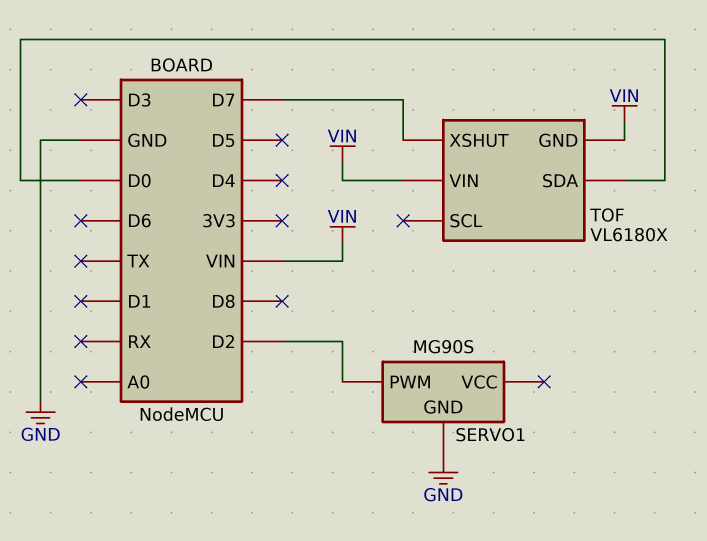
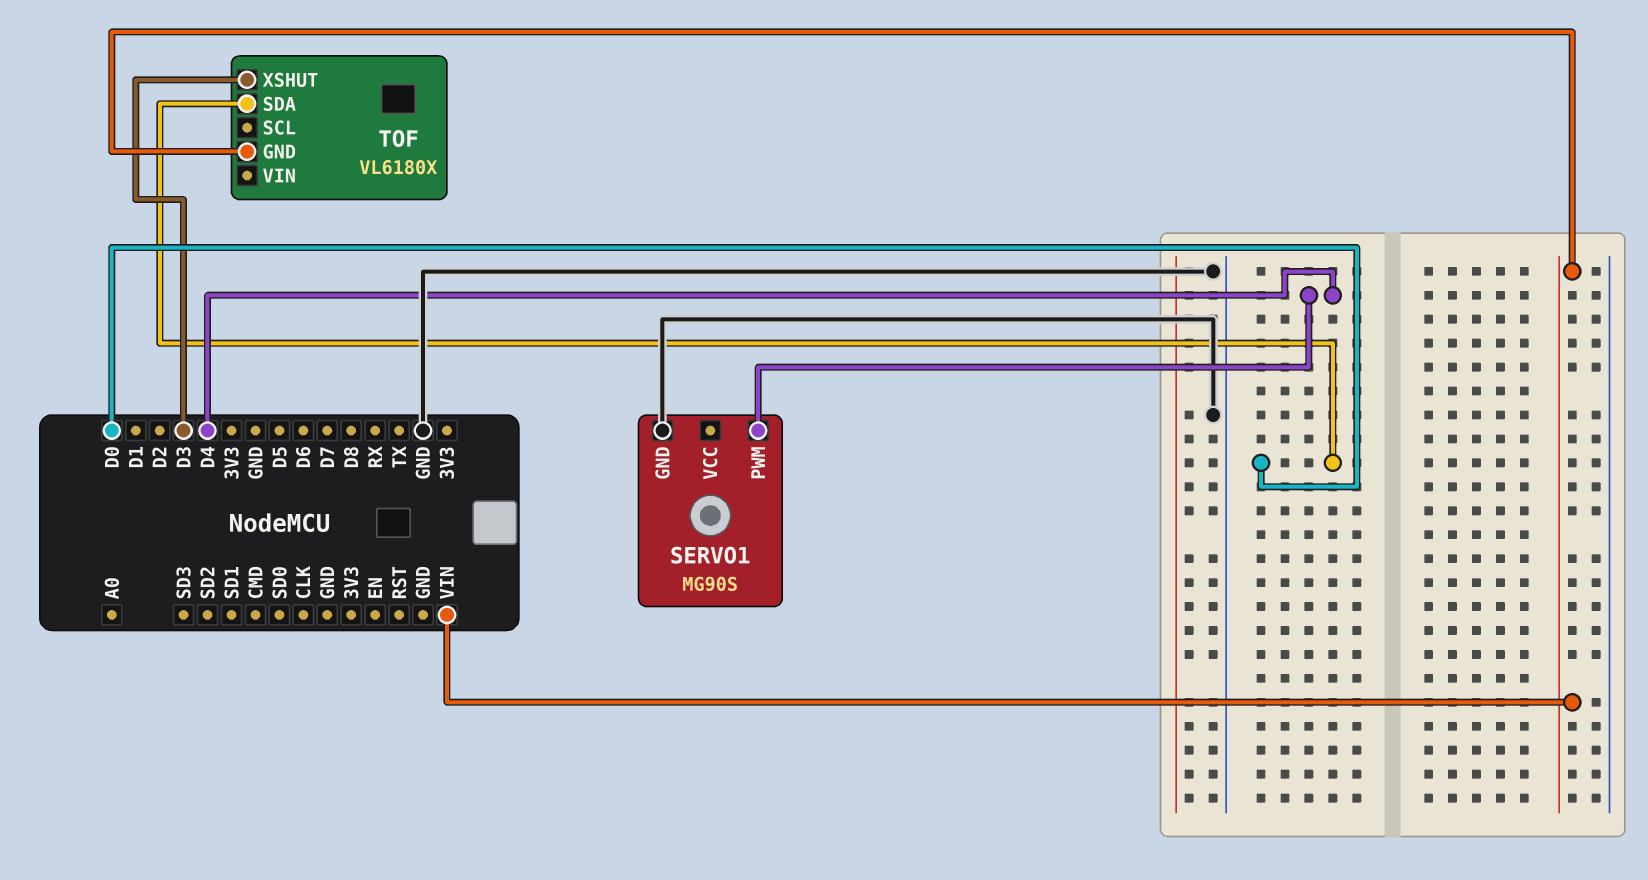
SERVO1 pin PWM: D2 -> D4
TOF pin VIN: VIN -> none
TOF pin XSHUT: D7 -> D3

